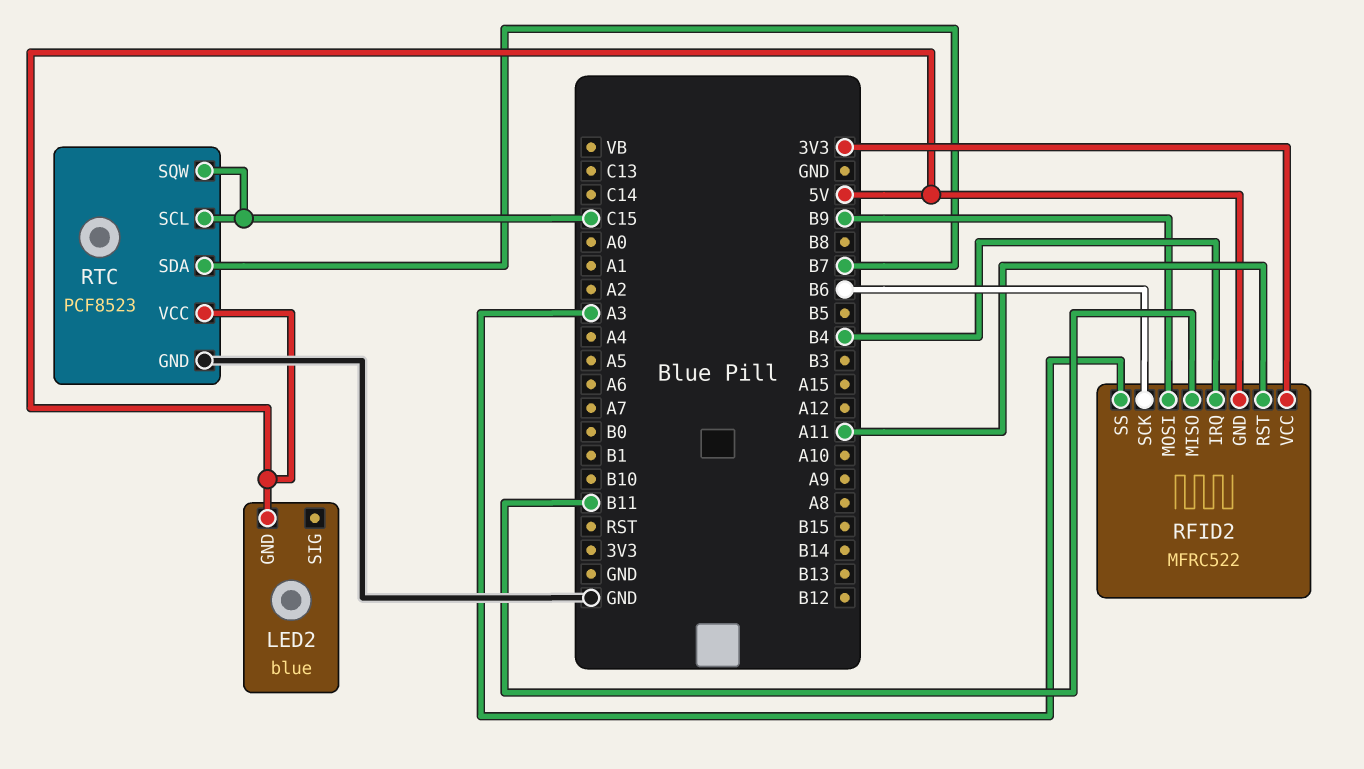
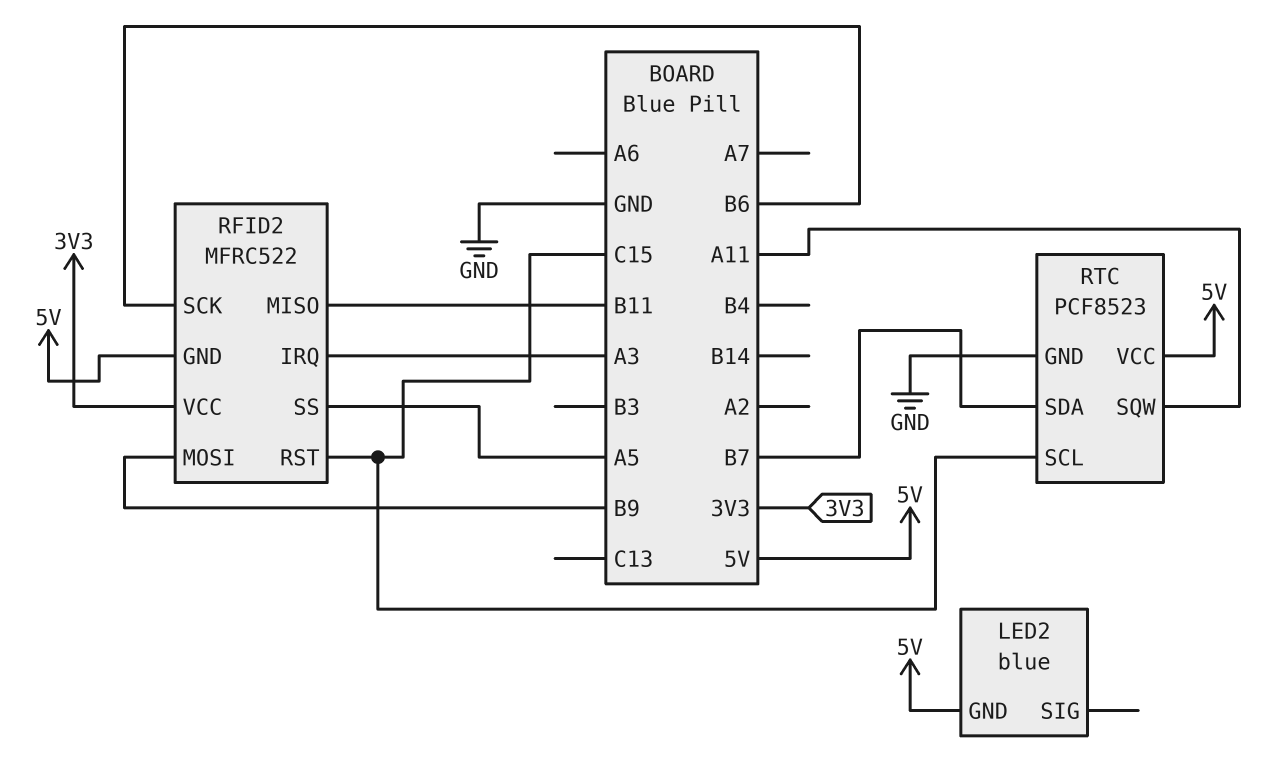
RFID2 pin IRQ: B4 -> A3
RFID2 pin RST: A11 -> C15
RFID2 pin SS: A3 -> A5
RTC pin SQW: C15 -> A11

